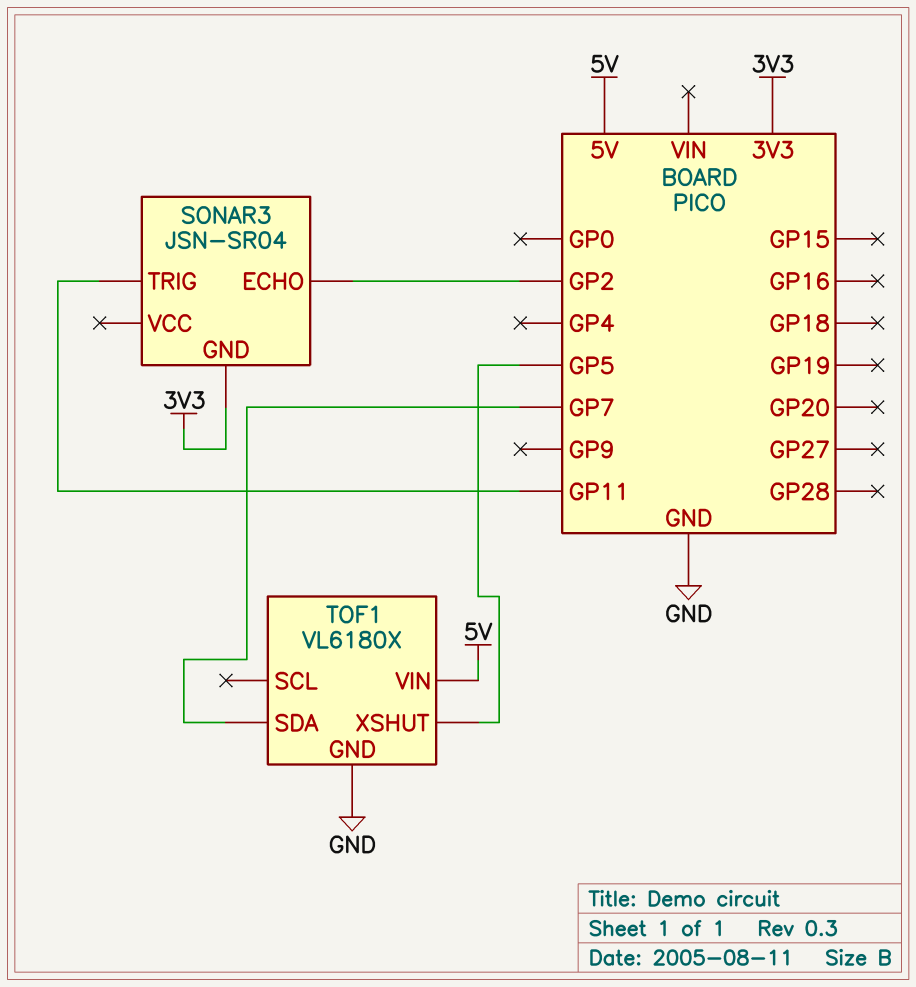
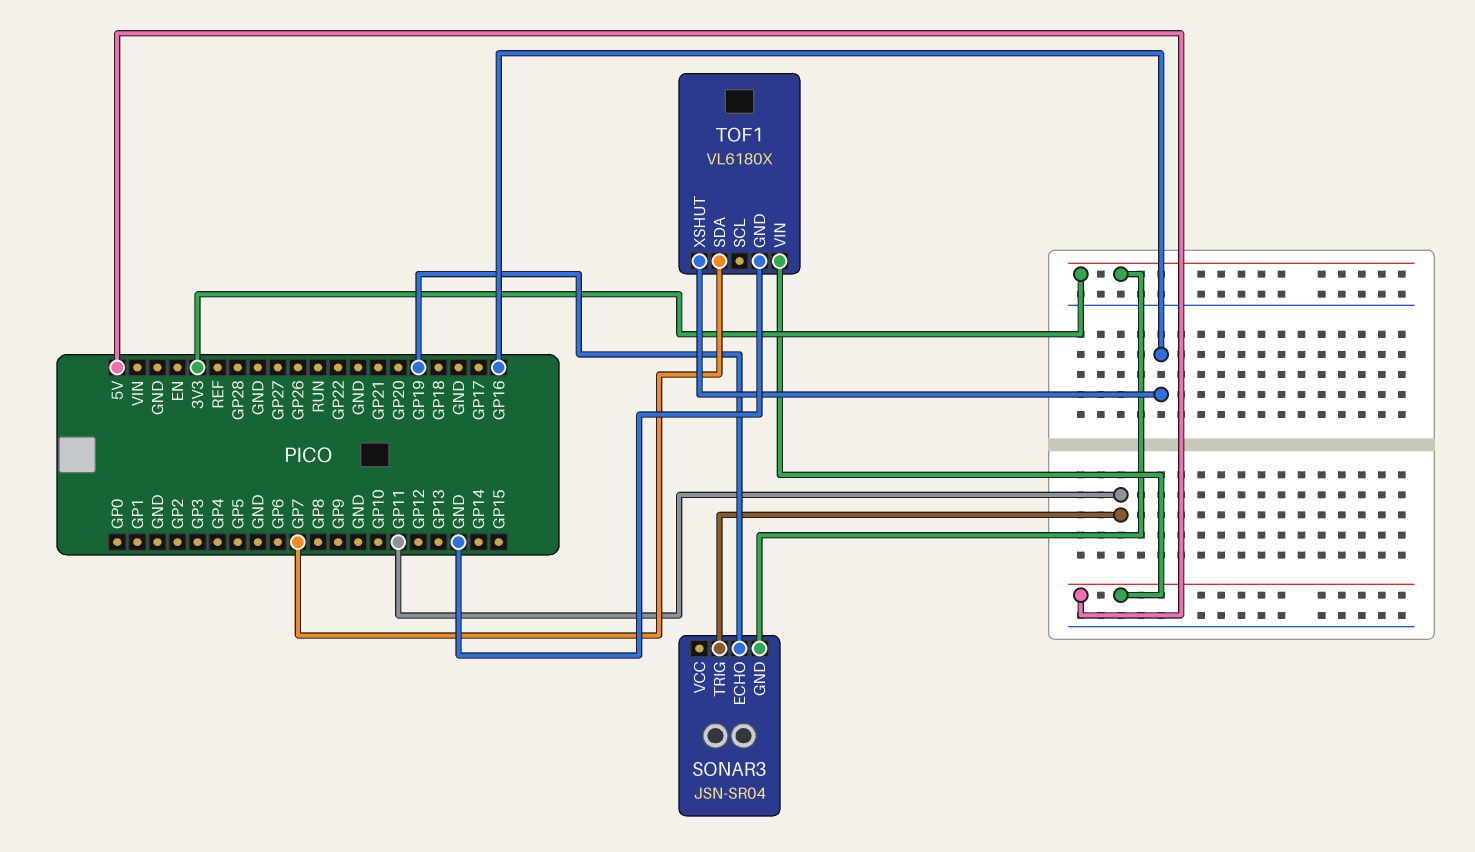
SONAR3 pin ECHO: GP2 -> GP19
TOF1 pin XSHUT: GP5 -> GP16

